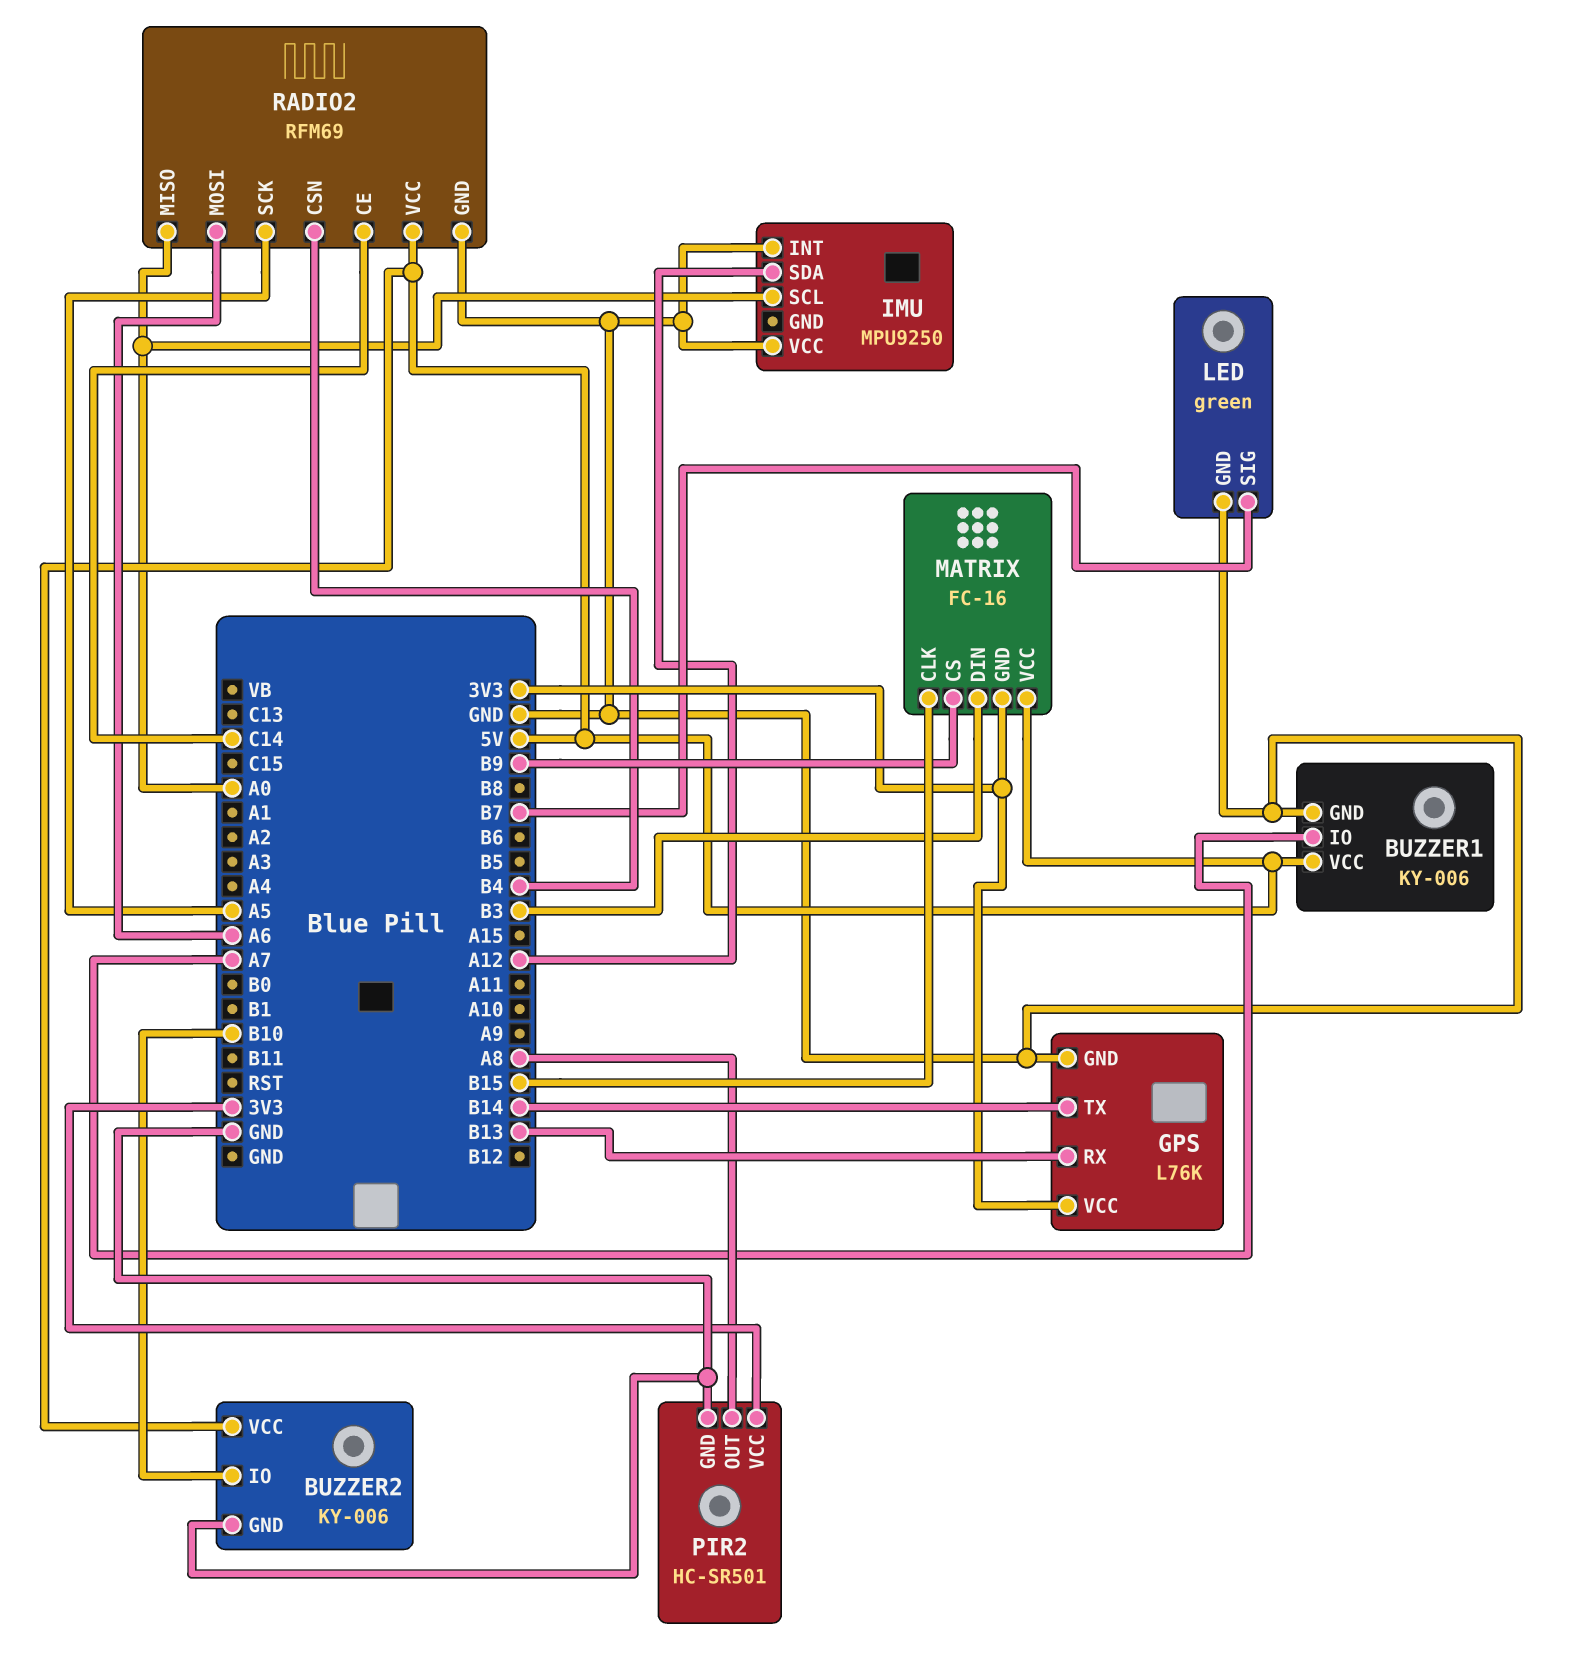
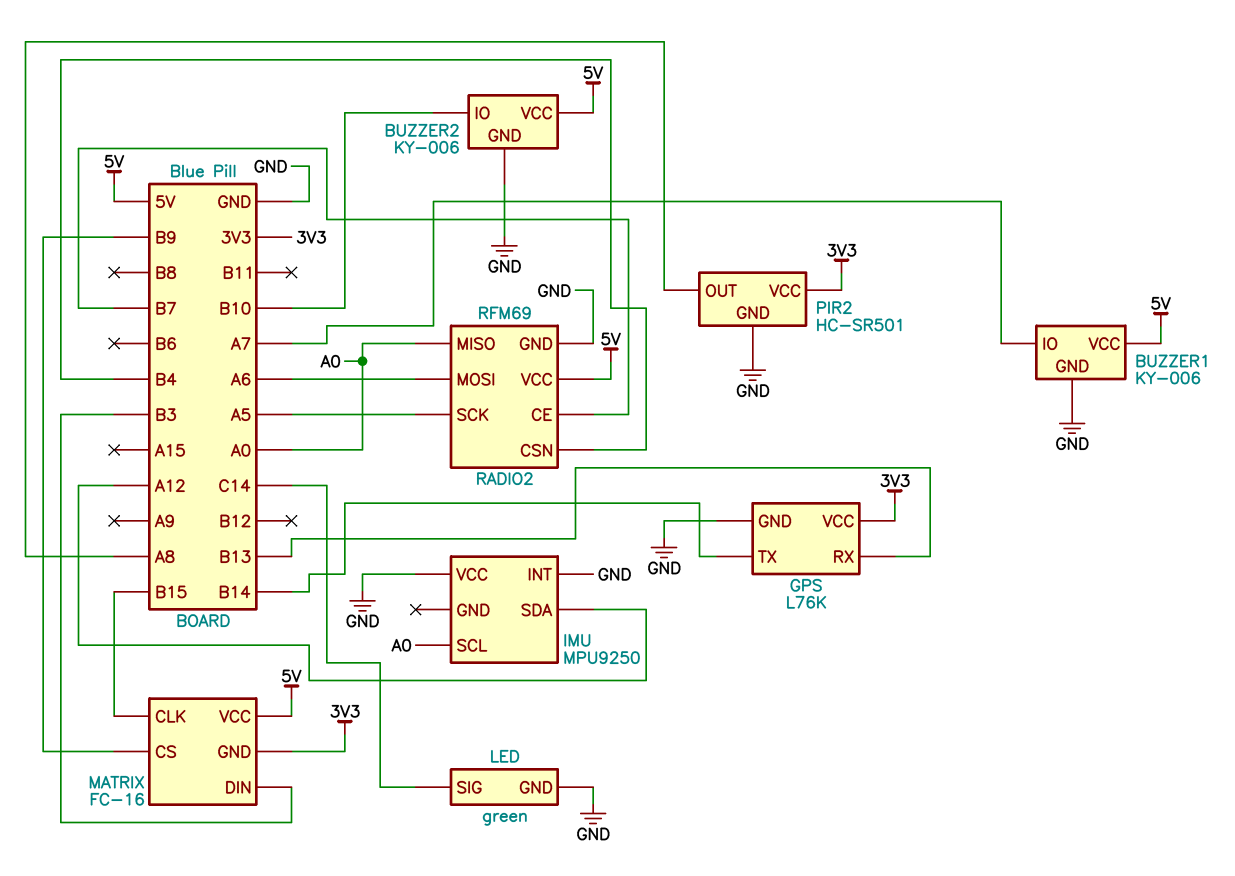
LED pin SIG: B7 -> C14
RADIO2 pin CE: C14 -> B7

